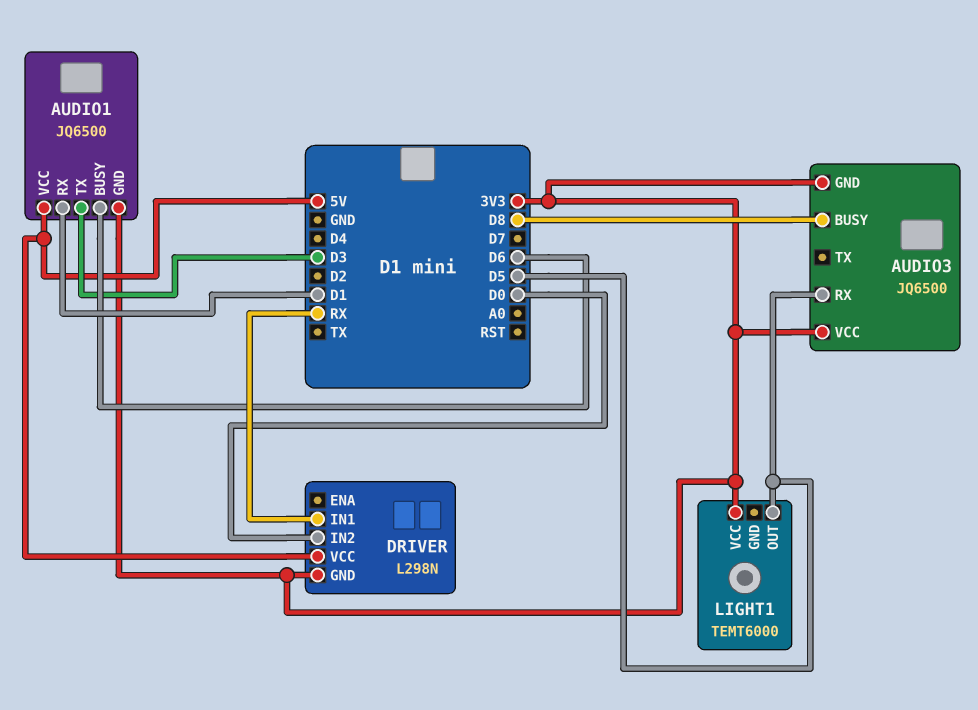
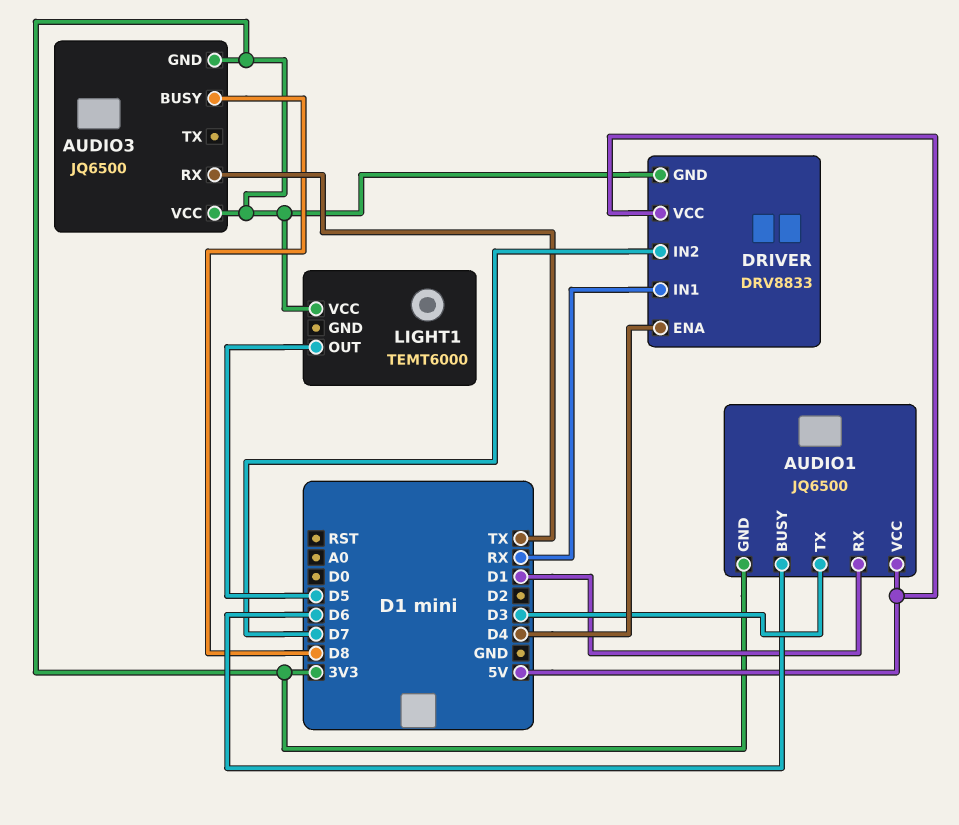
AUDIO3 pin RX: D5 -> TX
DRIVER: L298N -> DRV8833
DRIVER pin ENA: none -> D4
DRIVER pin IN2: D0 -> D7

